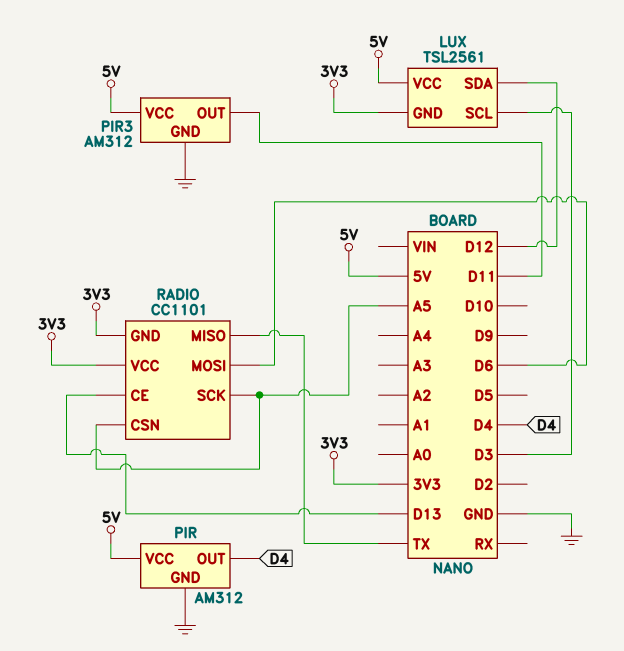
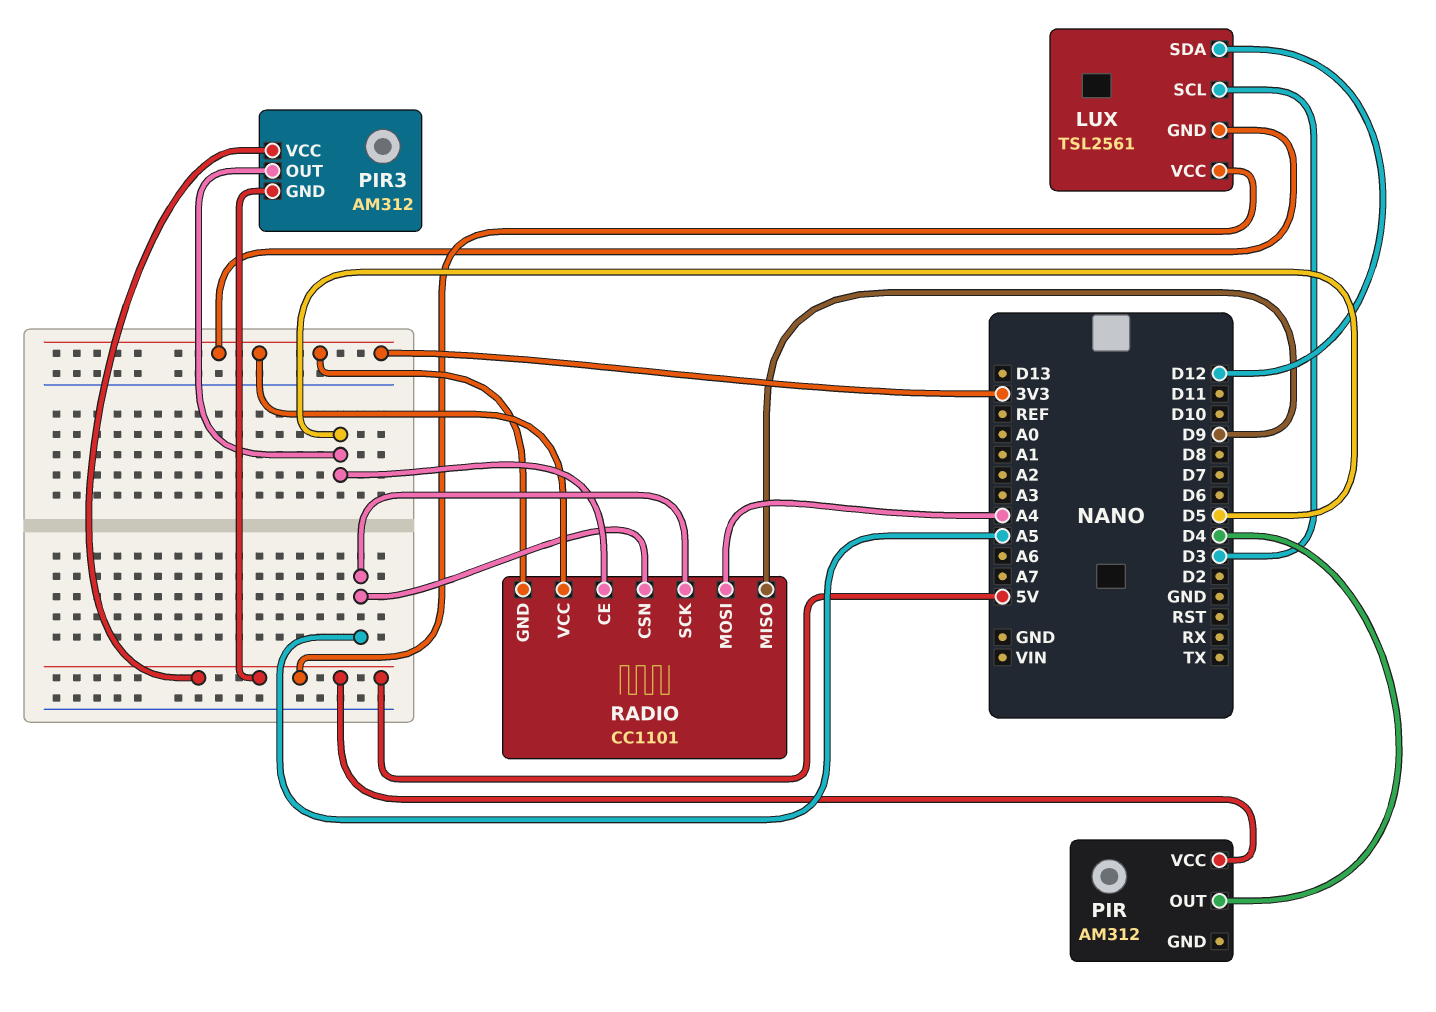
PIR pin GND: GND -> none
PIR3 pin GND: GND -> 5V
PIR3 pin OUT: D11 -> D5
RADIO pin CE: D13 -> D5
RADIO pin MISO: TX -> D9
RADIO pin MOSI: D6 -> A4

